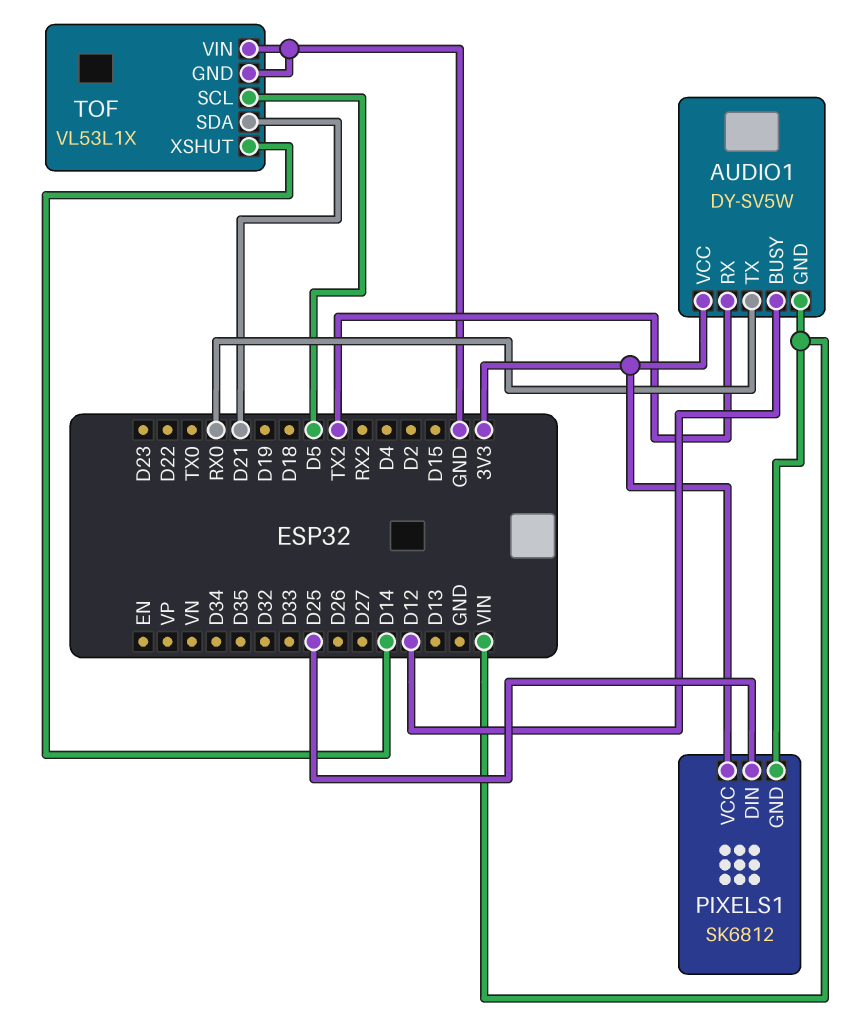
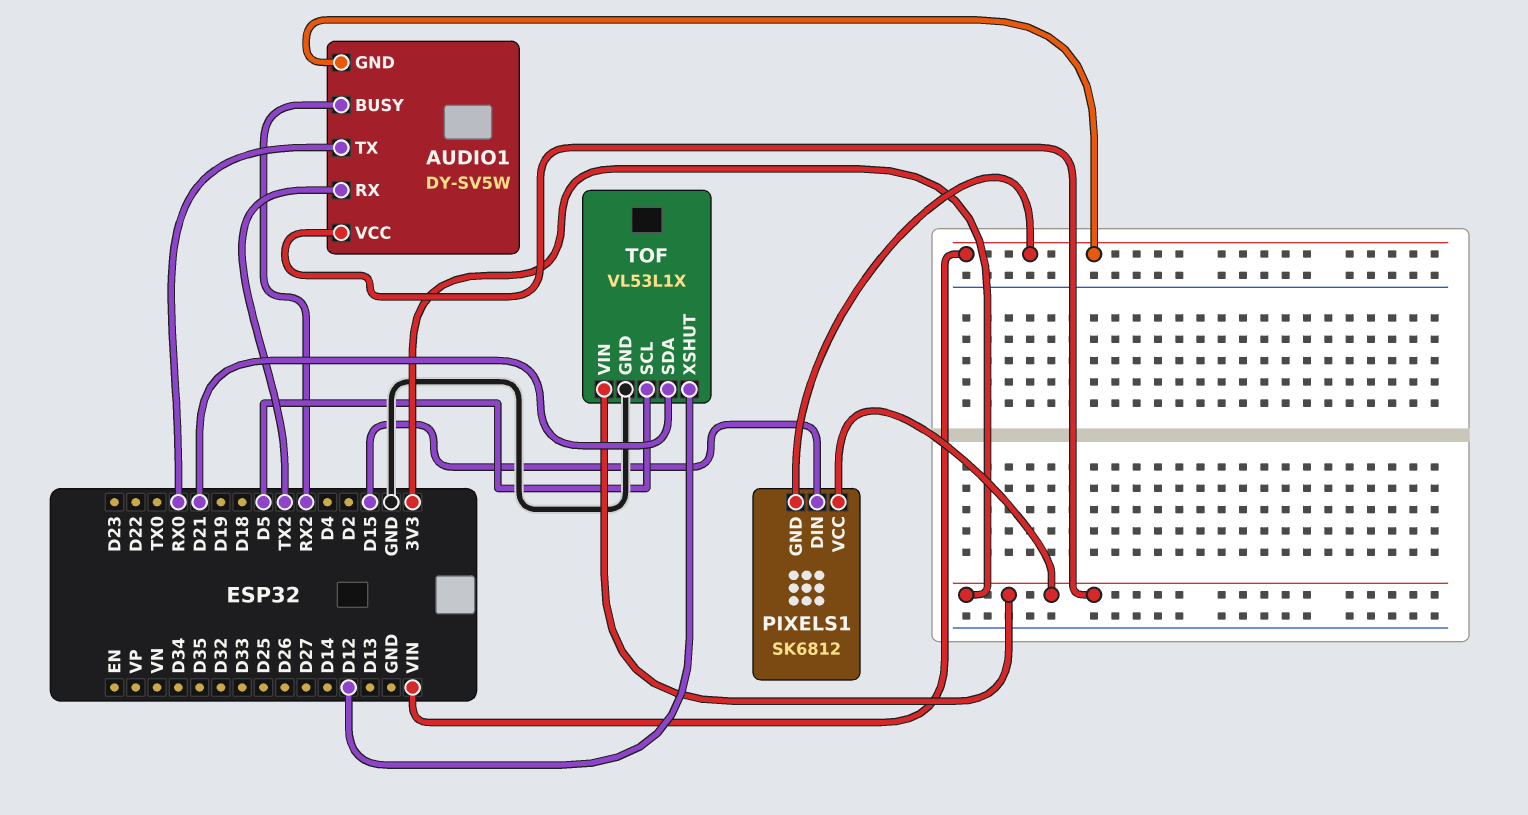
AUDIO1 pin BUSY: D12 -> RX2
PIXELS1 pin DIN: D25 -> D15
TOF pin VIN: GND -> 3V3
TOF pin XSHUT: D14 -> D12

